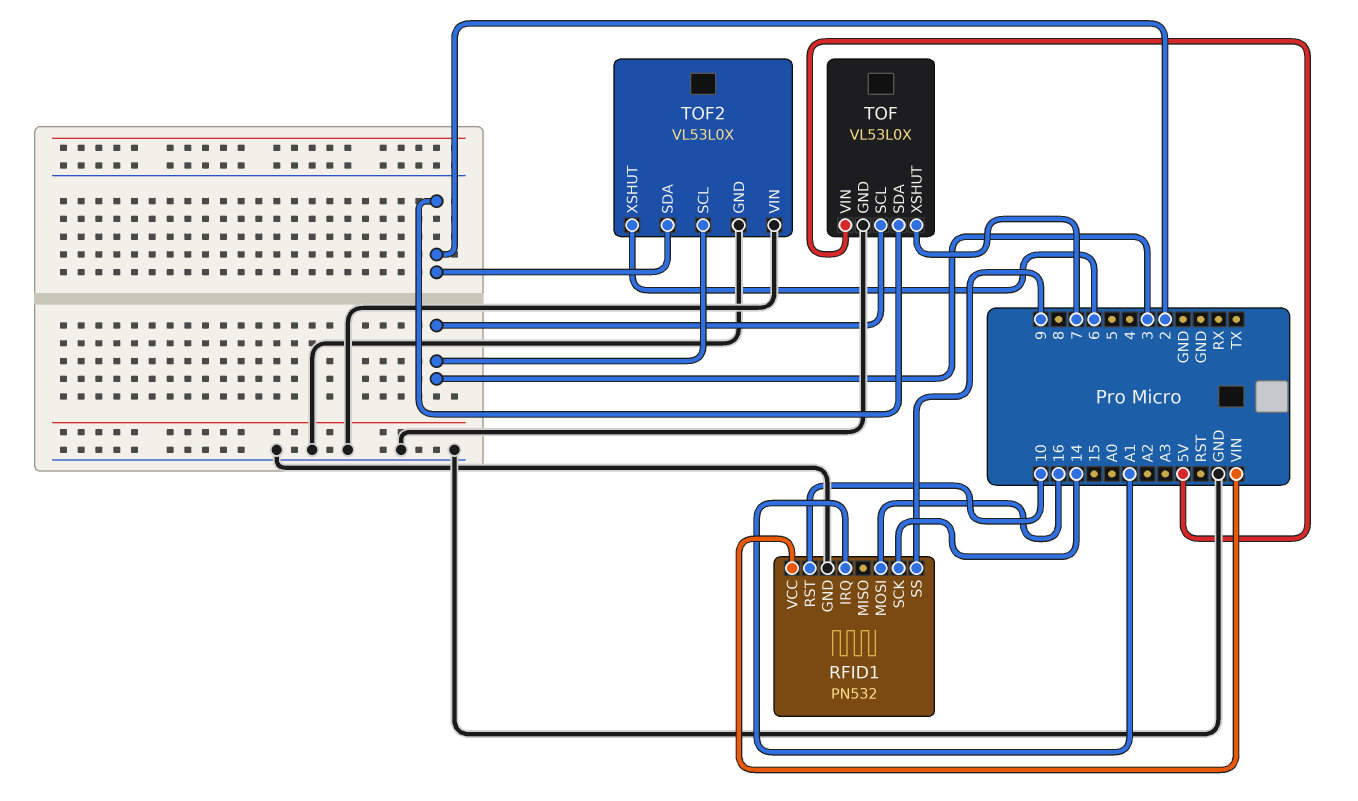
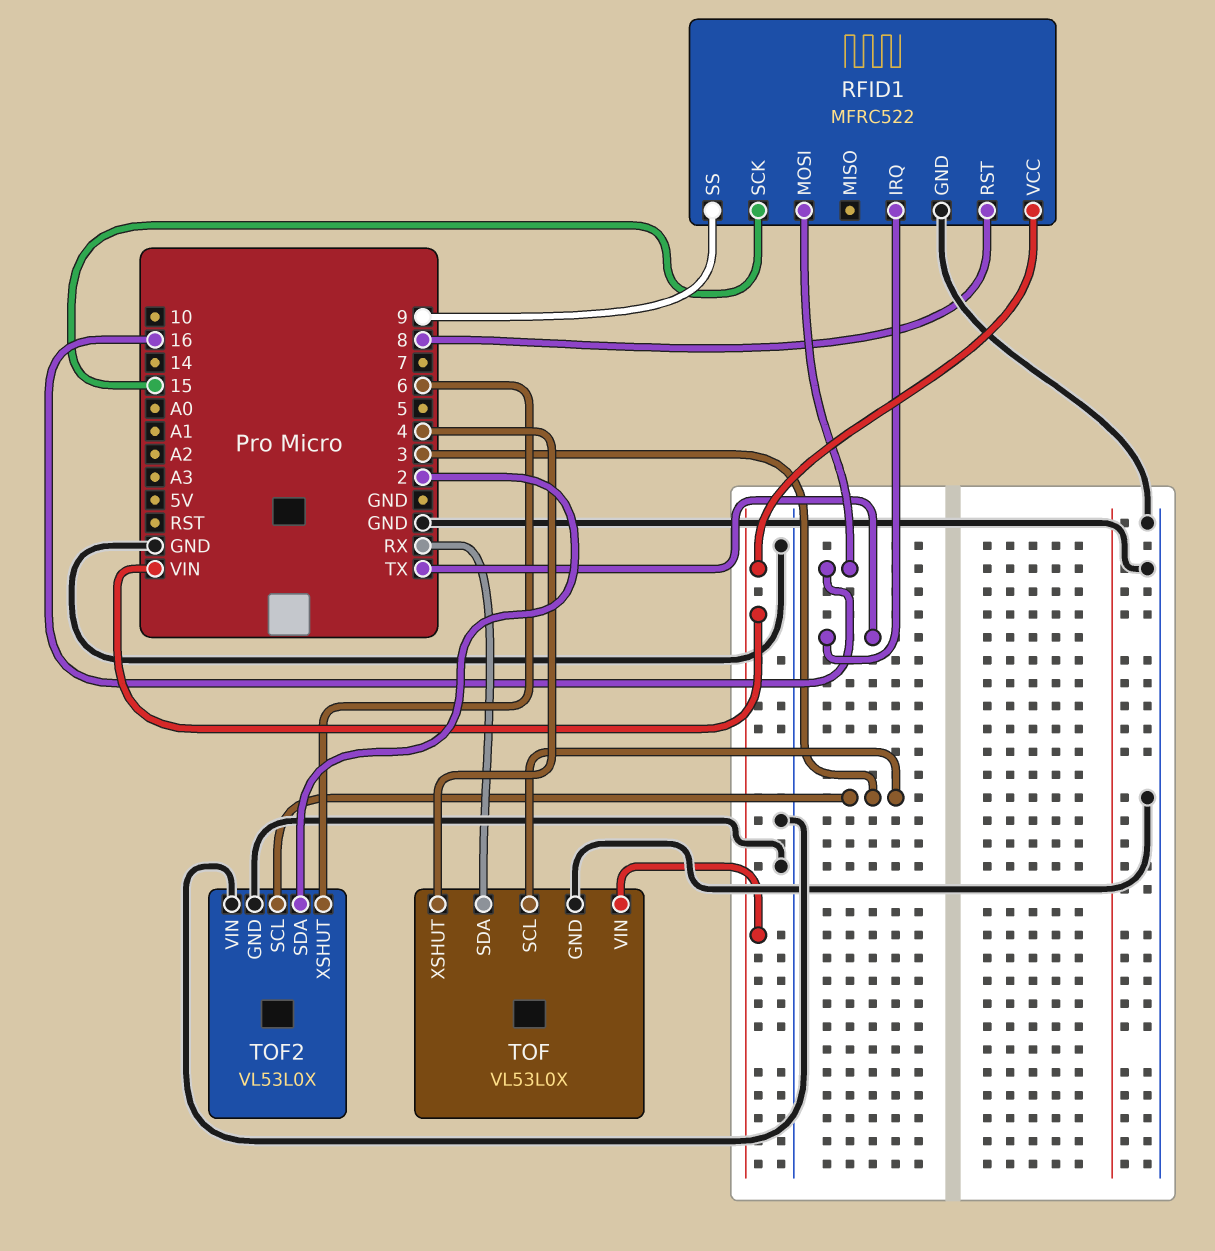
RFID1: PN532 -> MFRC522
RFID1 pin IRQ: A1 -> TX
RFID1 pin RST: 10 -> 8
RFID1 pin SCK: 14 -> 15
TOF pin SDA: 2 -> RX
TOF pin VIN: 5V -> VIN
TOF pin XSHUT: 7 -> 4

